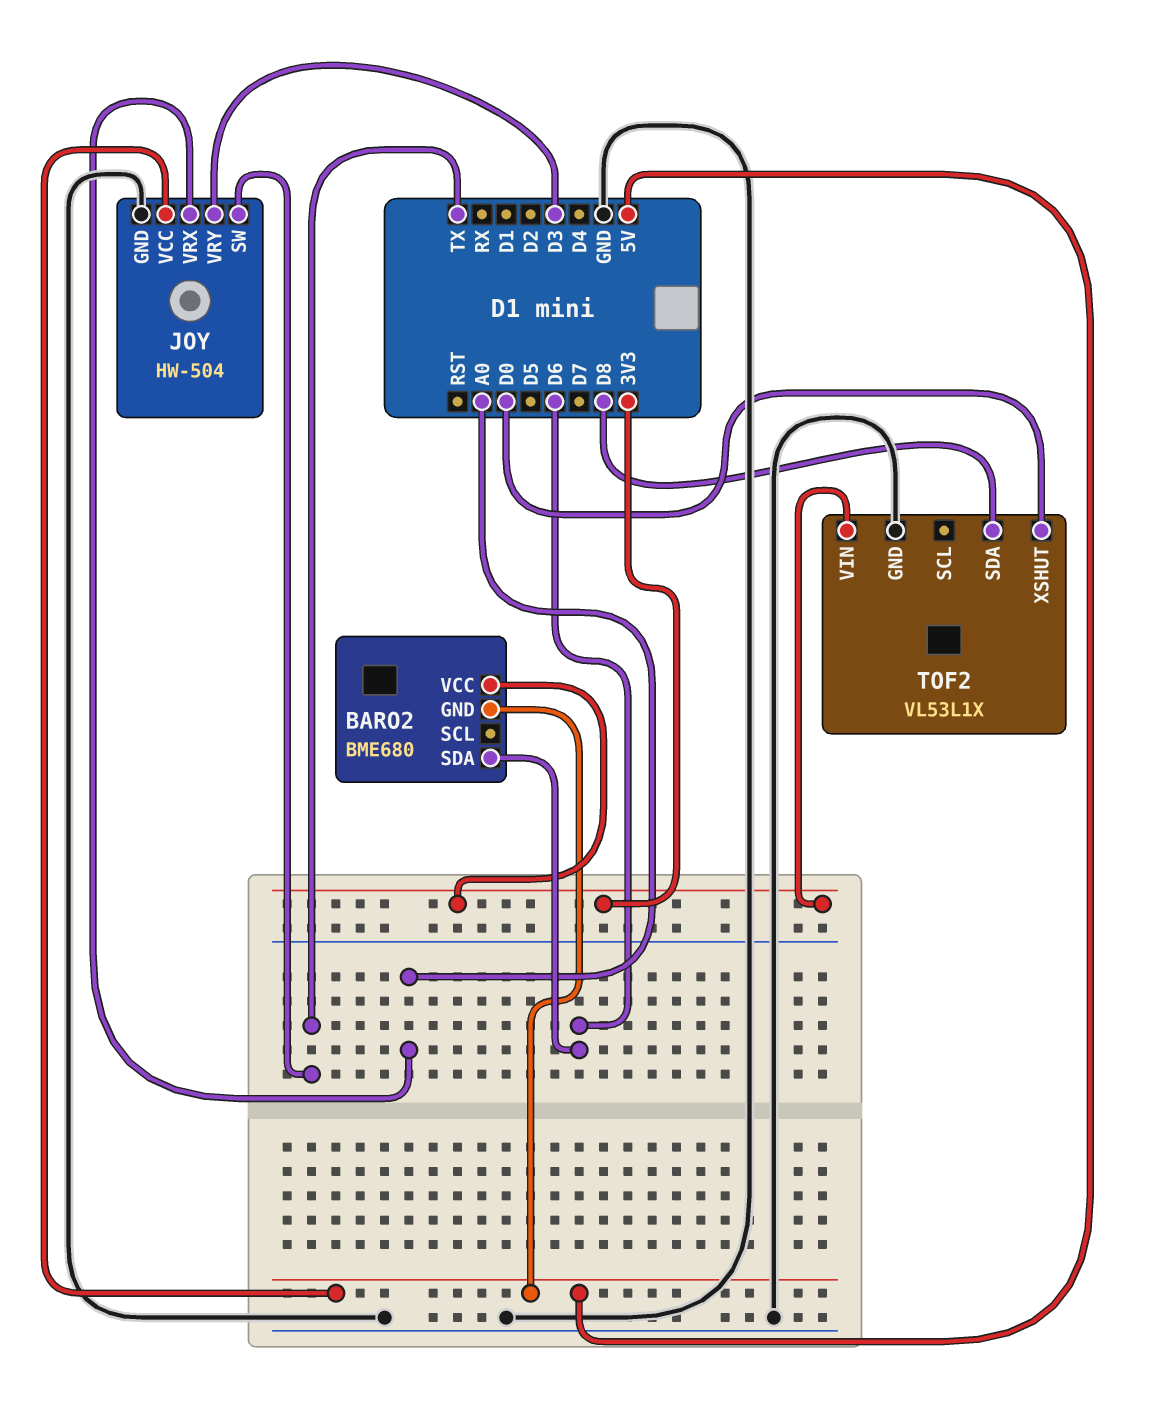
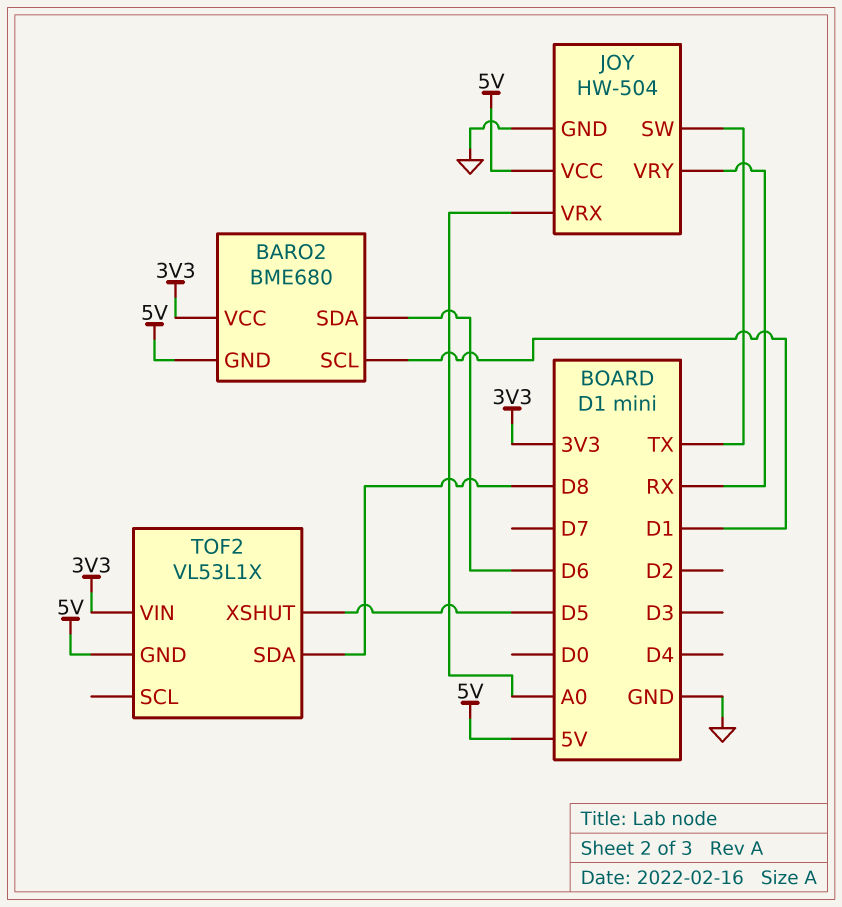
BARO2 pin SCL: none -> D1
JOY pin VRY: D3 -> RX
TOF2 pin GND: GND -> 5V
TOF2 pin XSHUT: D0 -> D5

